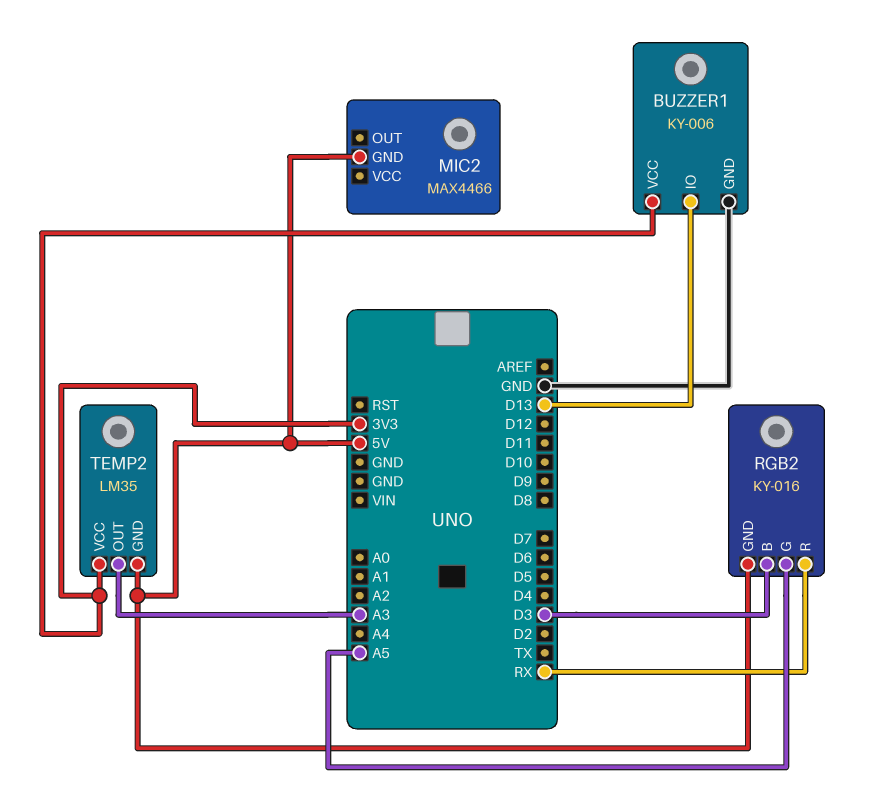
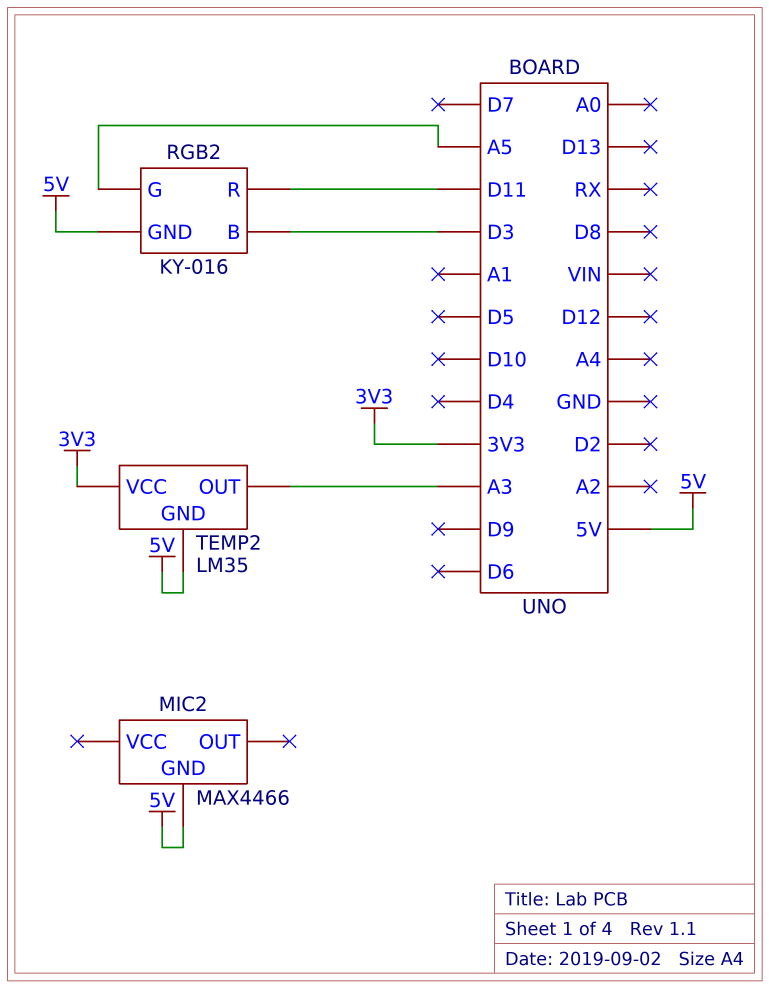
BUZZER1: KY-006 -> none
BUZZER1 pin GND: GND -> none
BUZZER1 pin IO: D13 -> none
BUZZER1 pin VCC: 3V3 -> none
RGB2 pin R: RX -> D11

